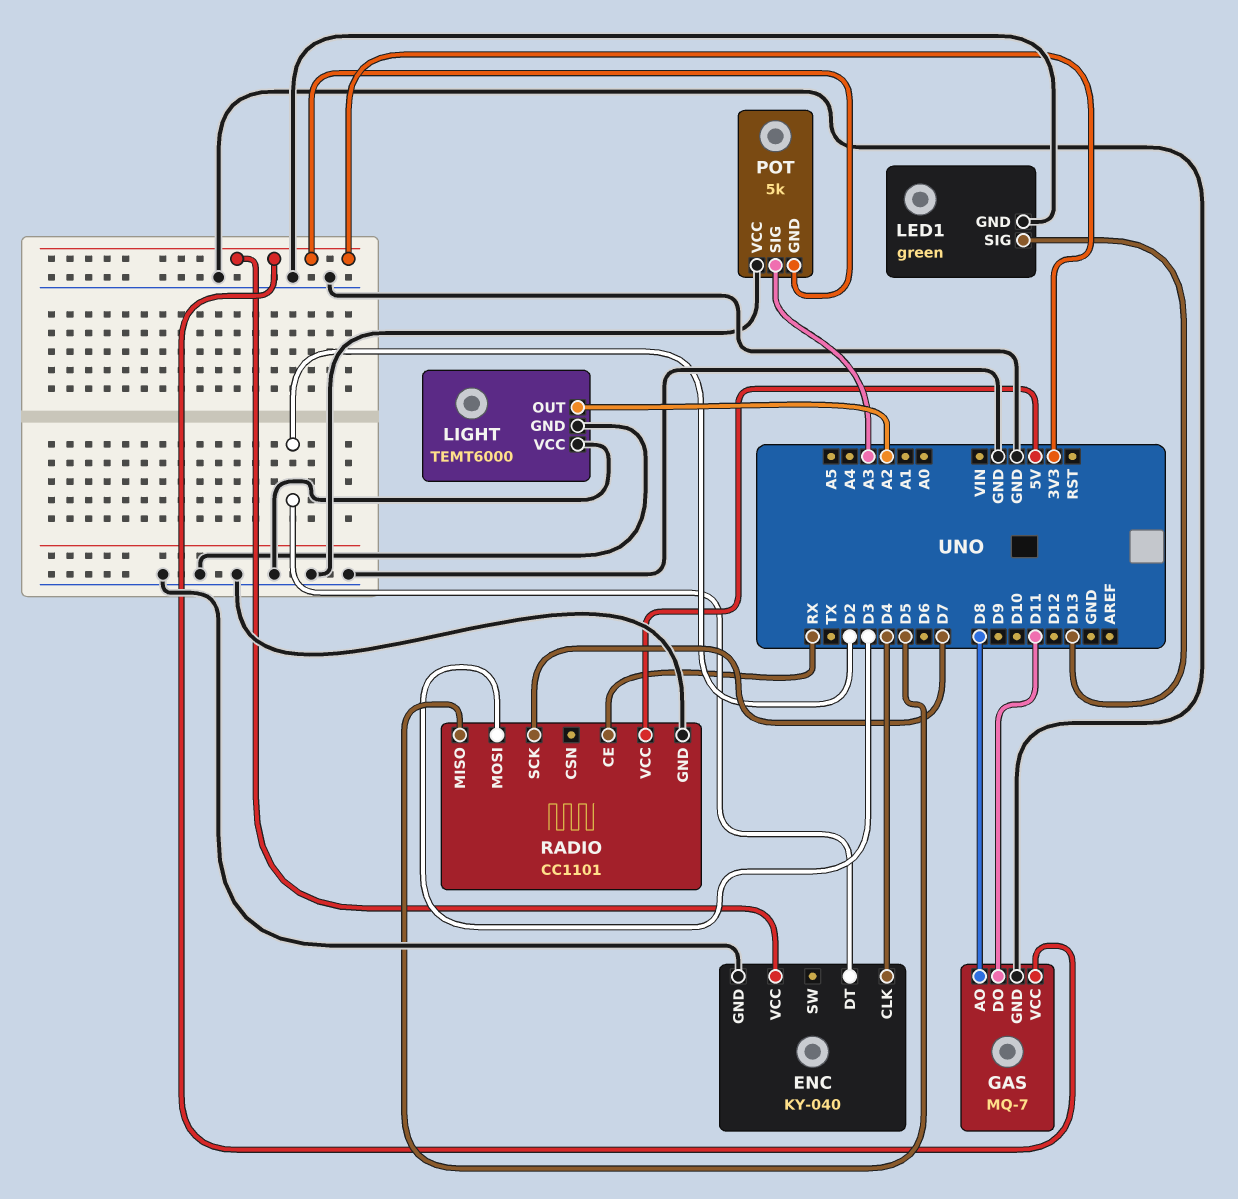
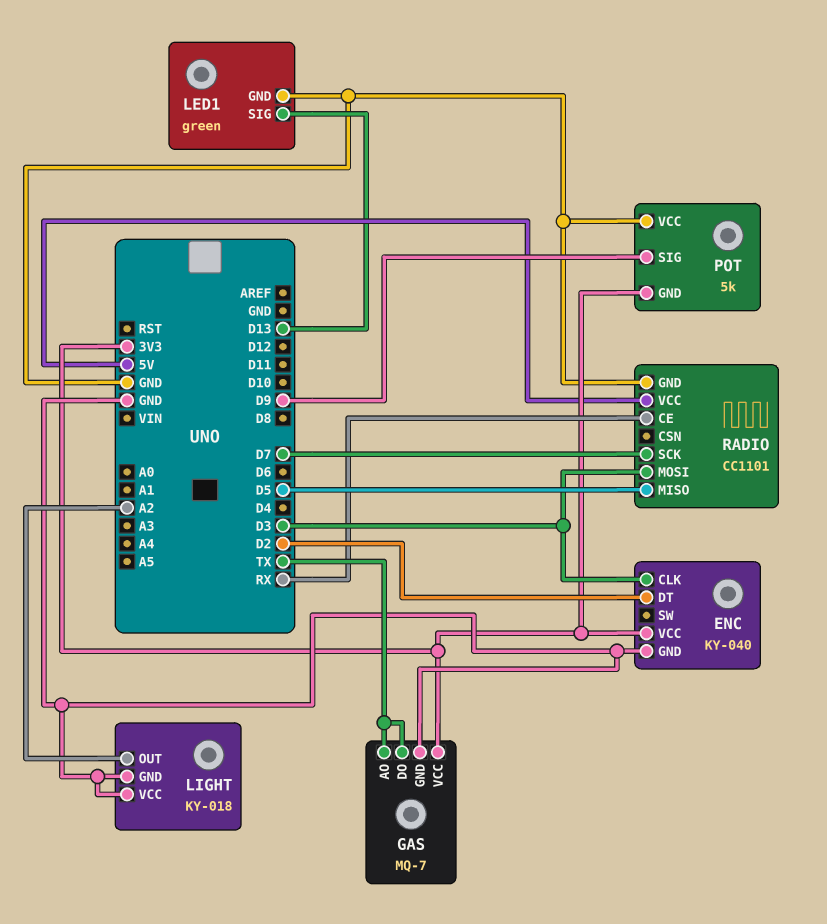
ENC pin CLK: D4 -> D3
GAS pin AO: D8 -> TX
GAS pin DO: D11 -> TX
LIGHT: TEMT6000 -> KY-018
POT pin SIG: A3 -> D9

